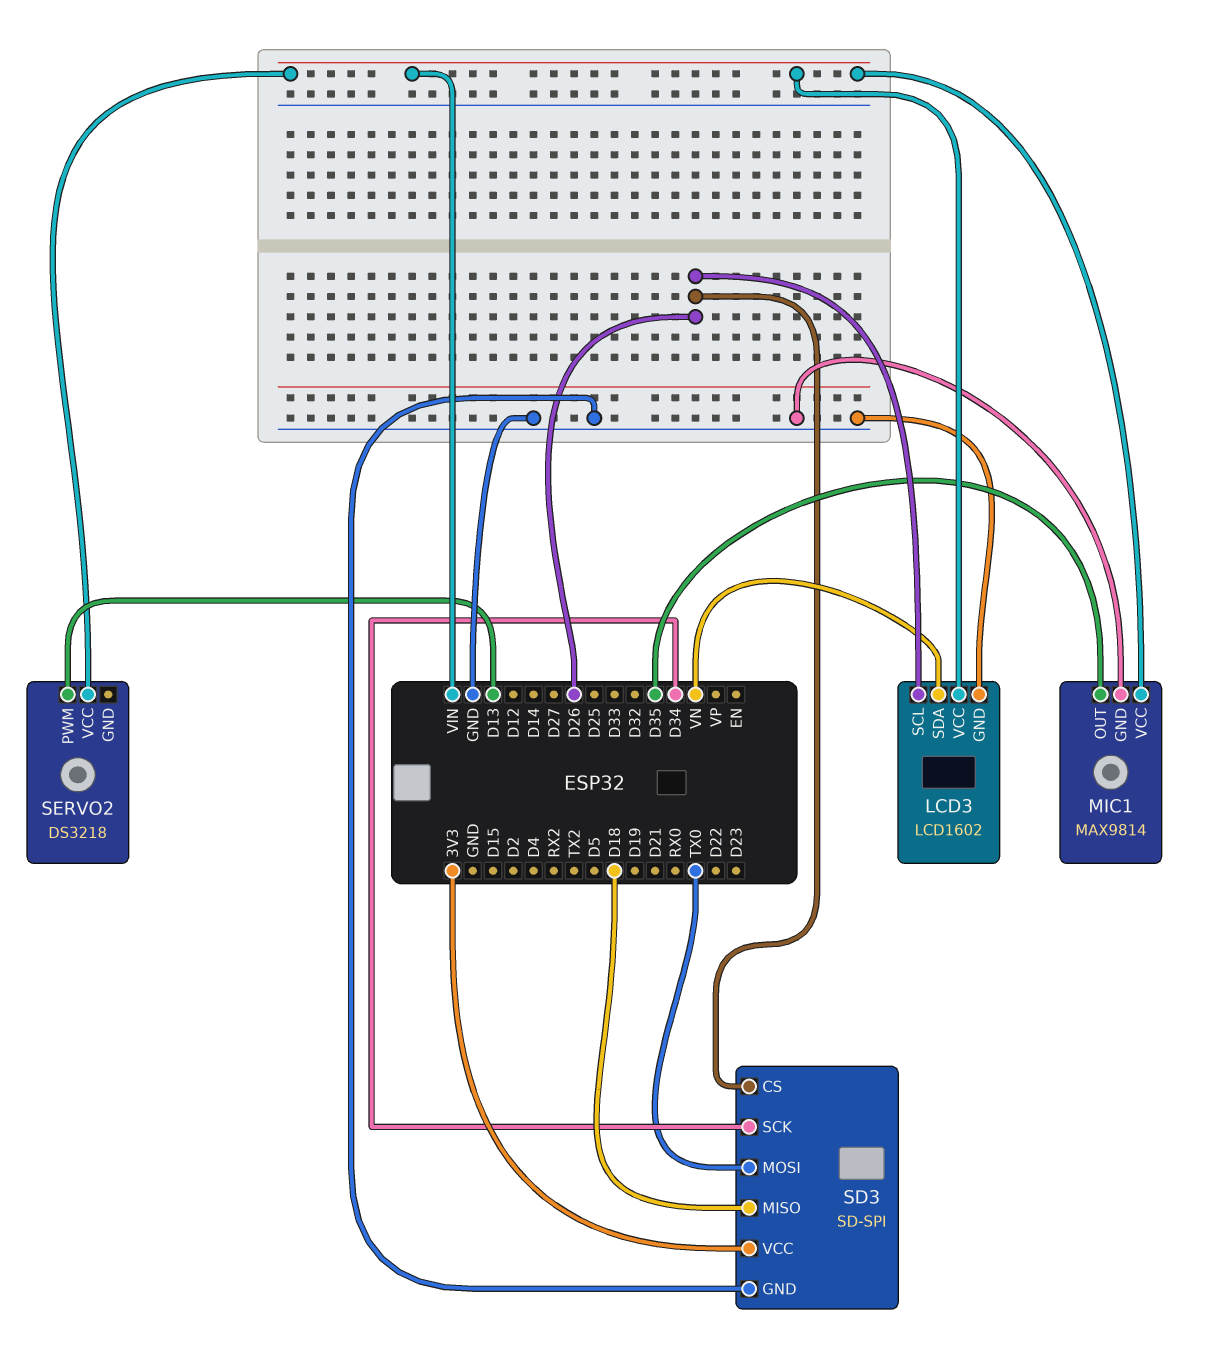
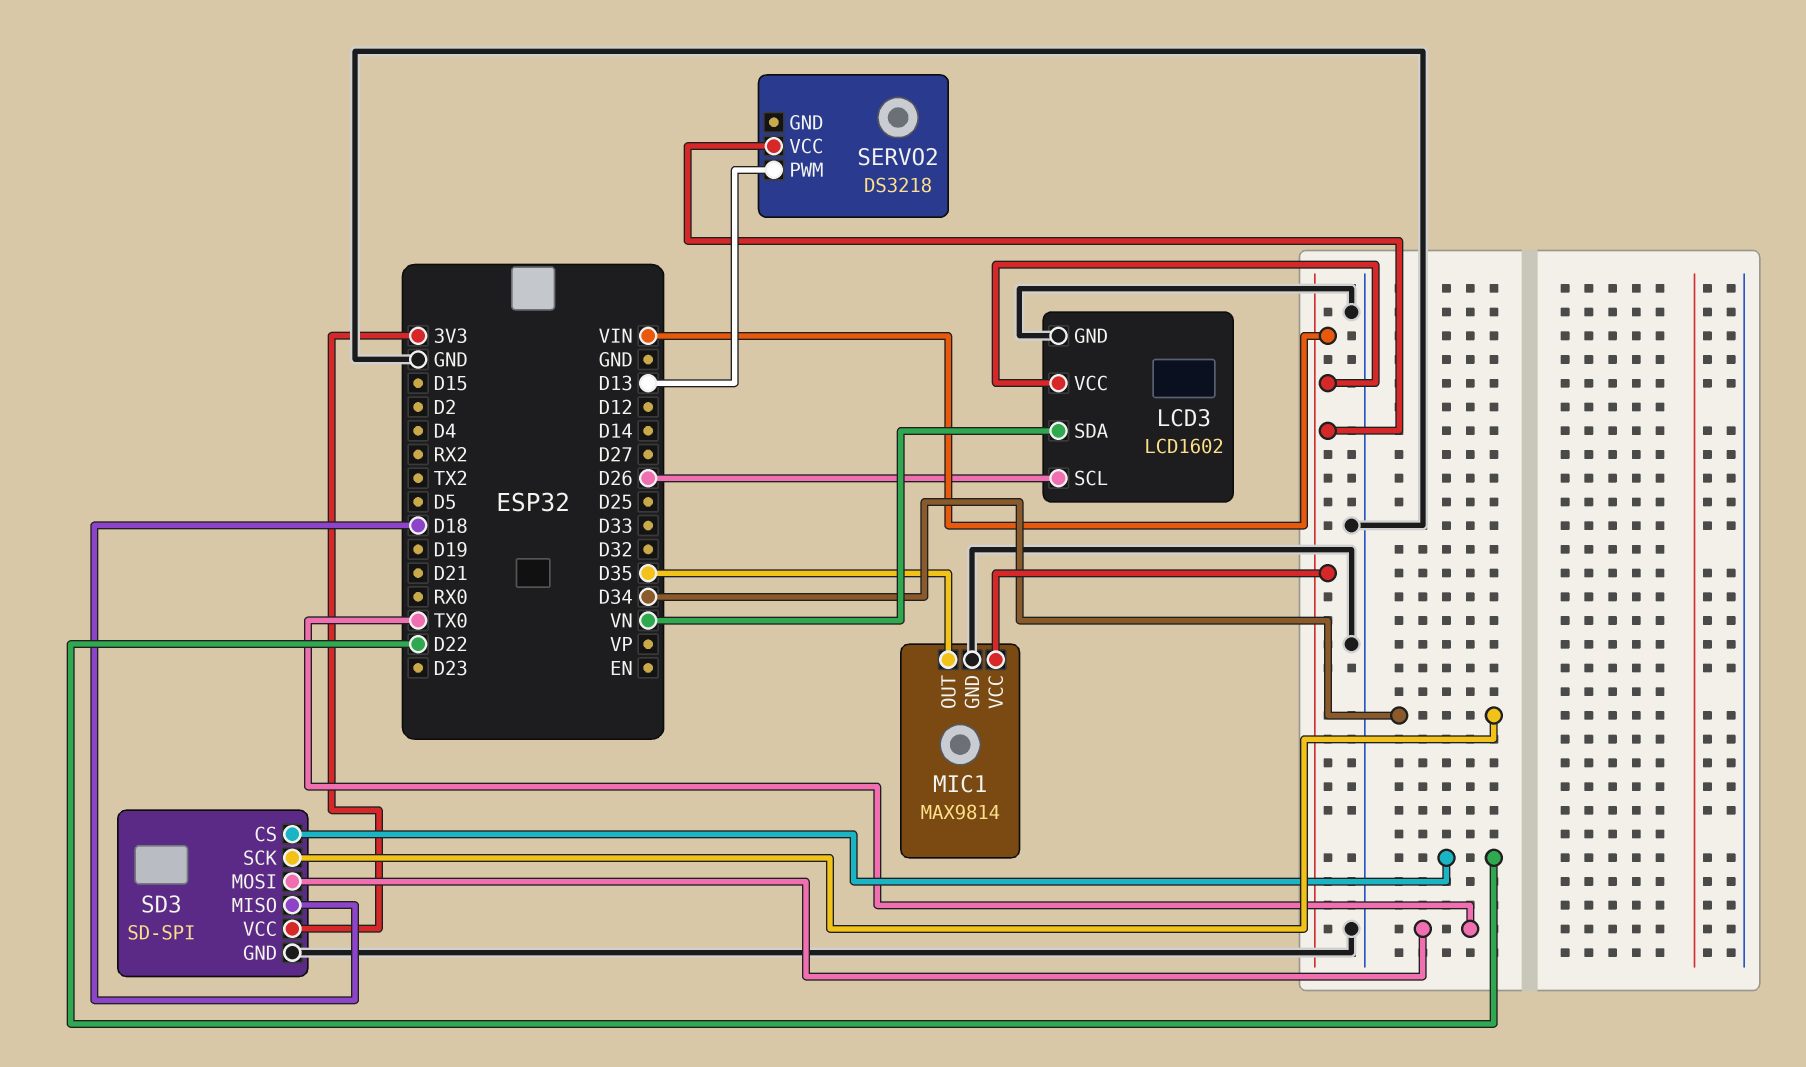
SD3 pin CS: D26 -> D22

